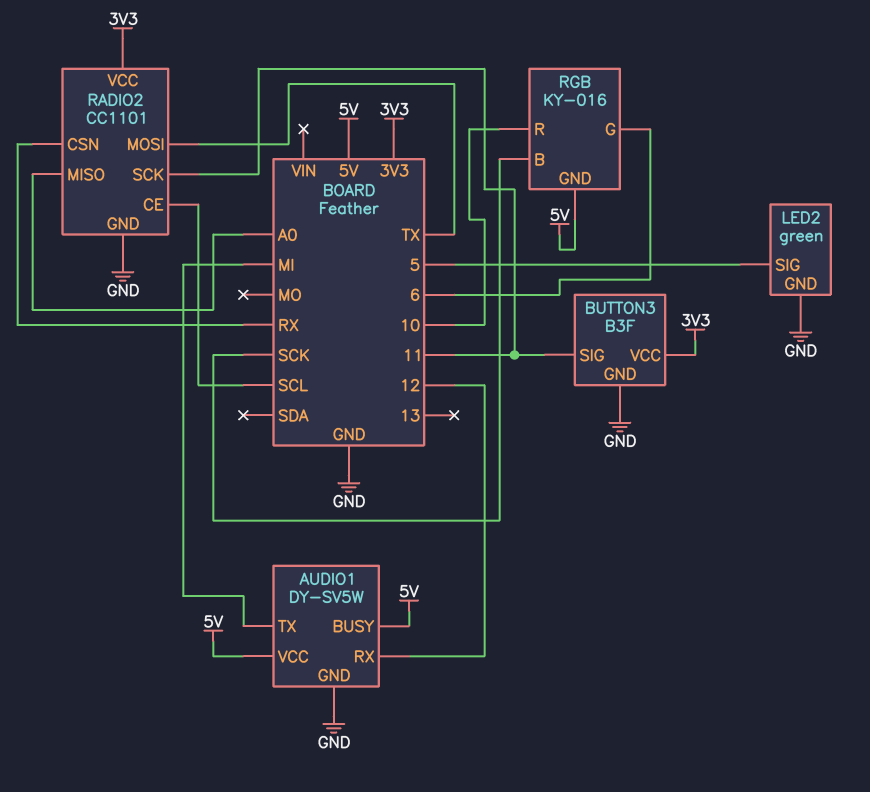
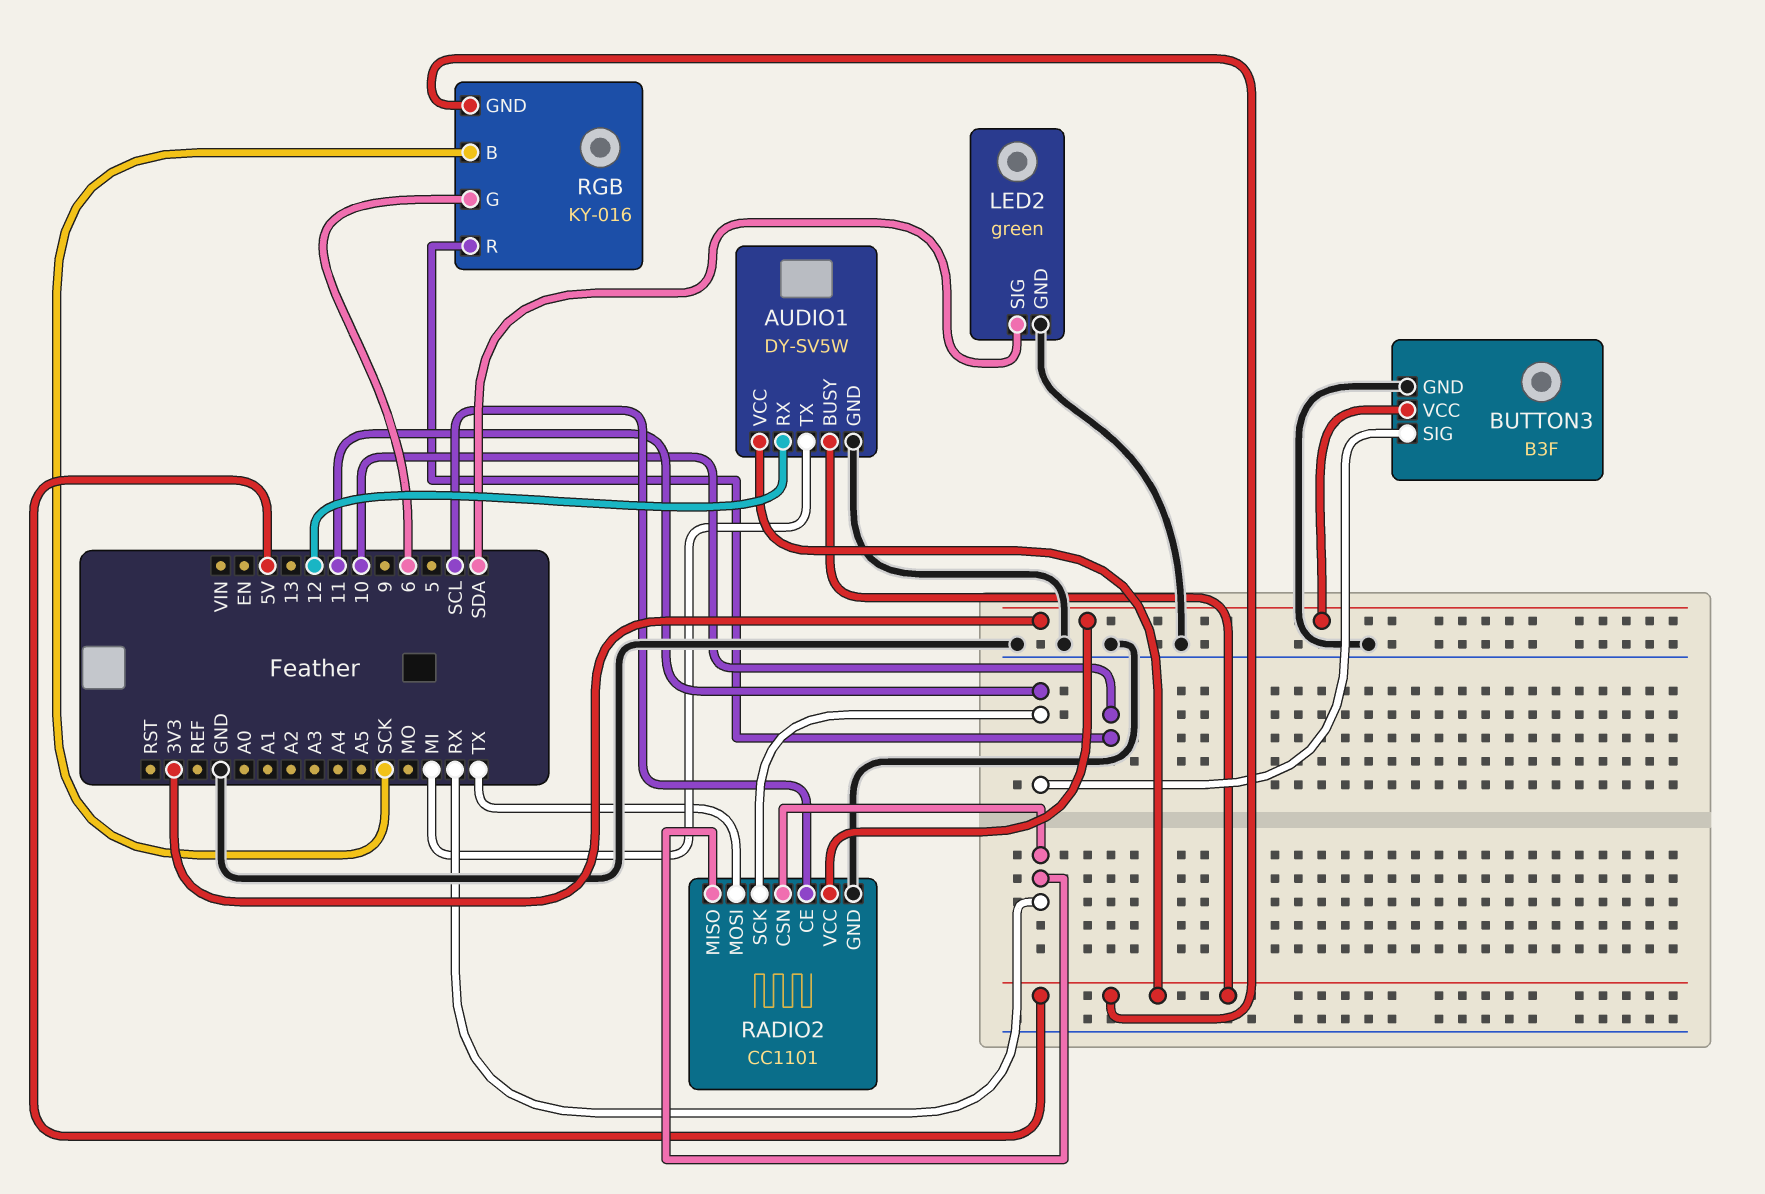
LED2 pin SIG: 5 -> SDA
RADIO2 pin MISO: A0 -> RX

